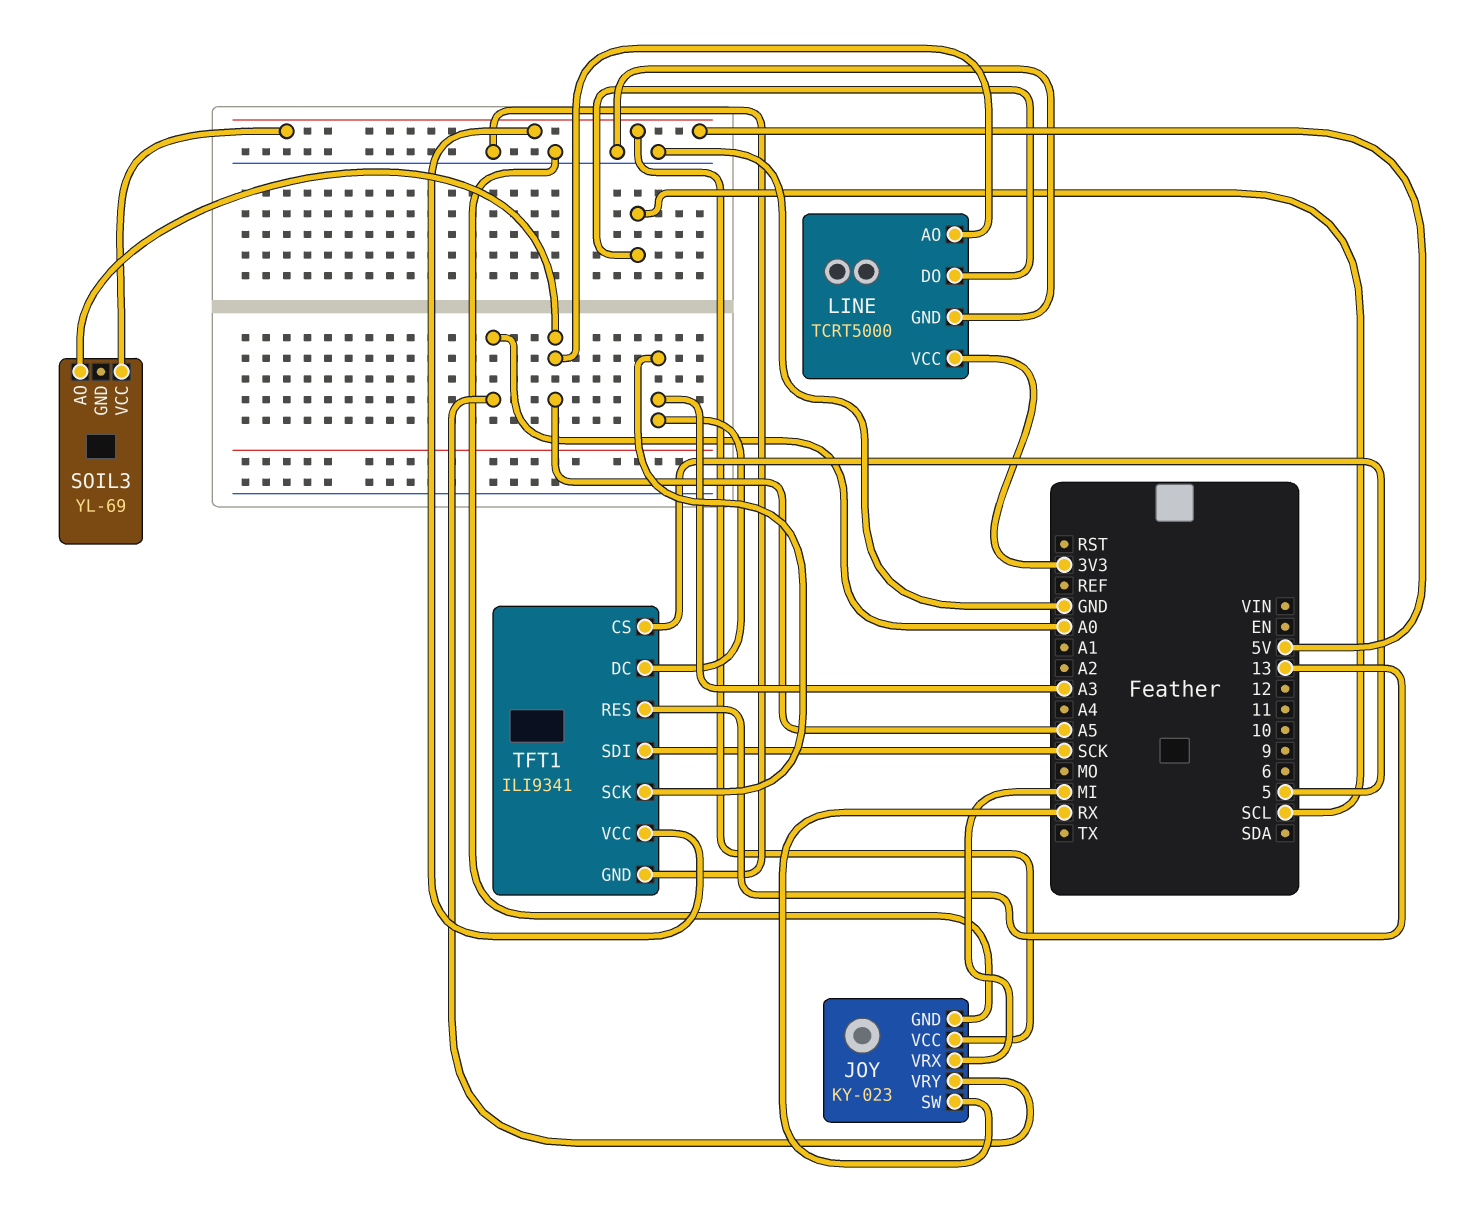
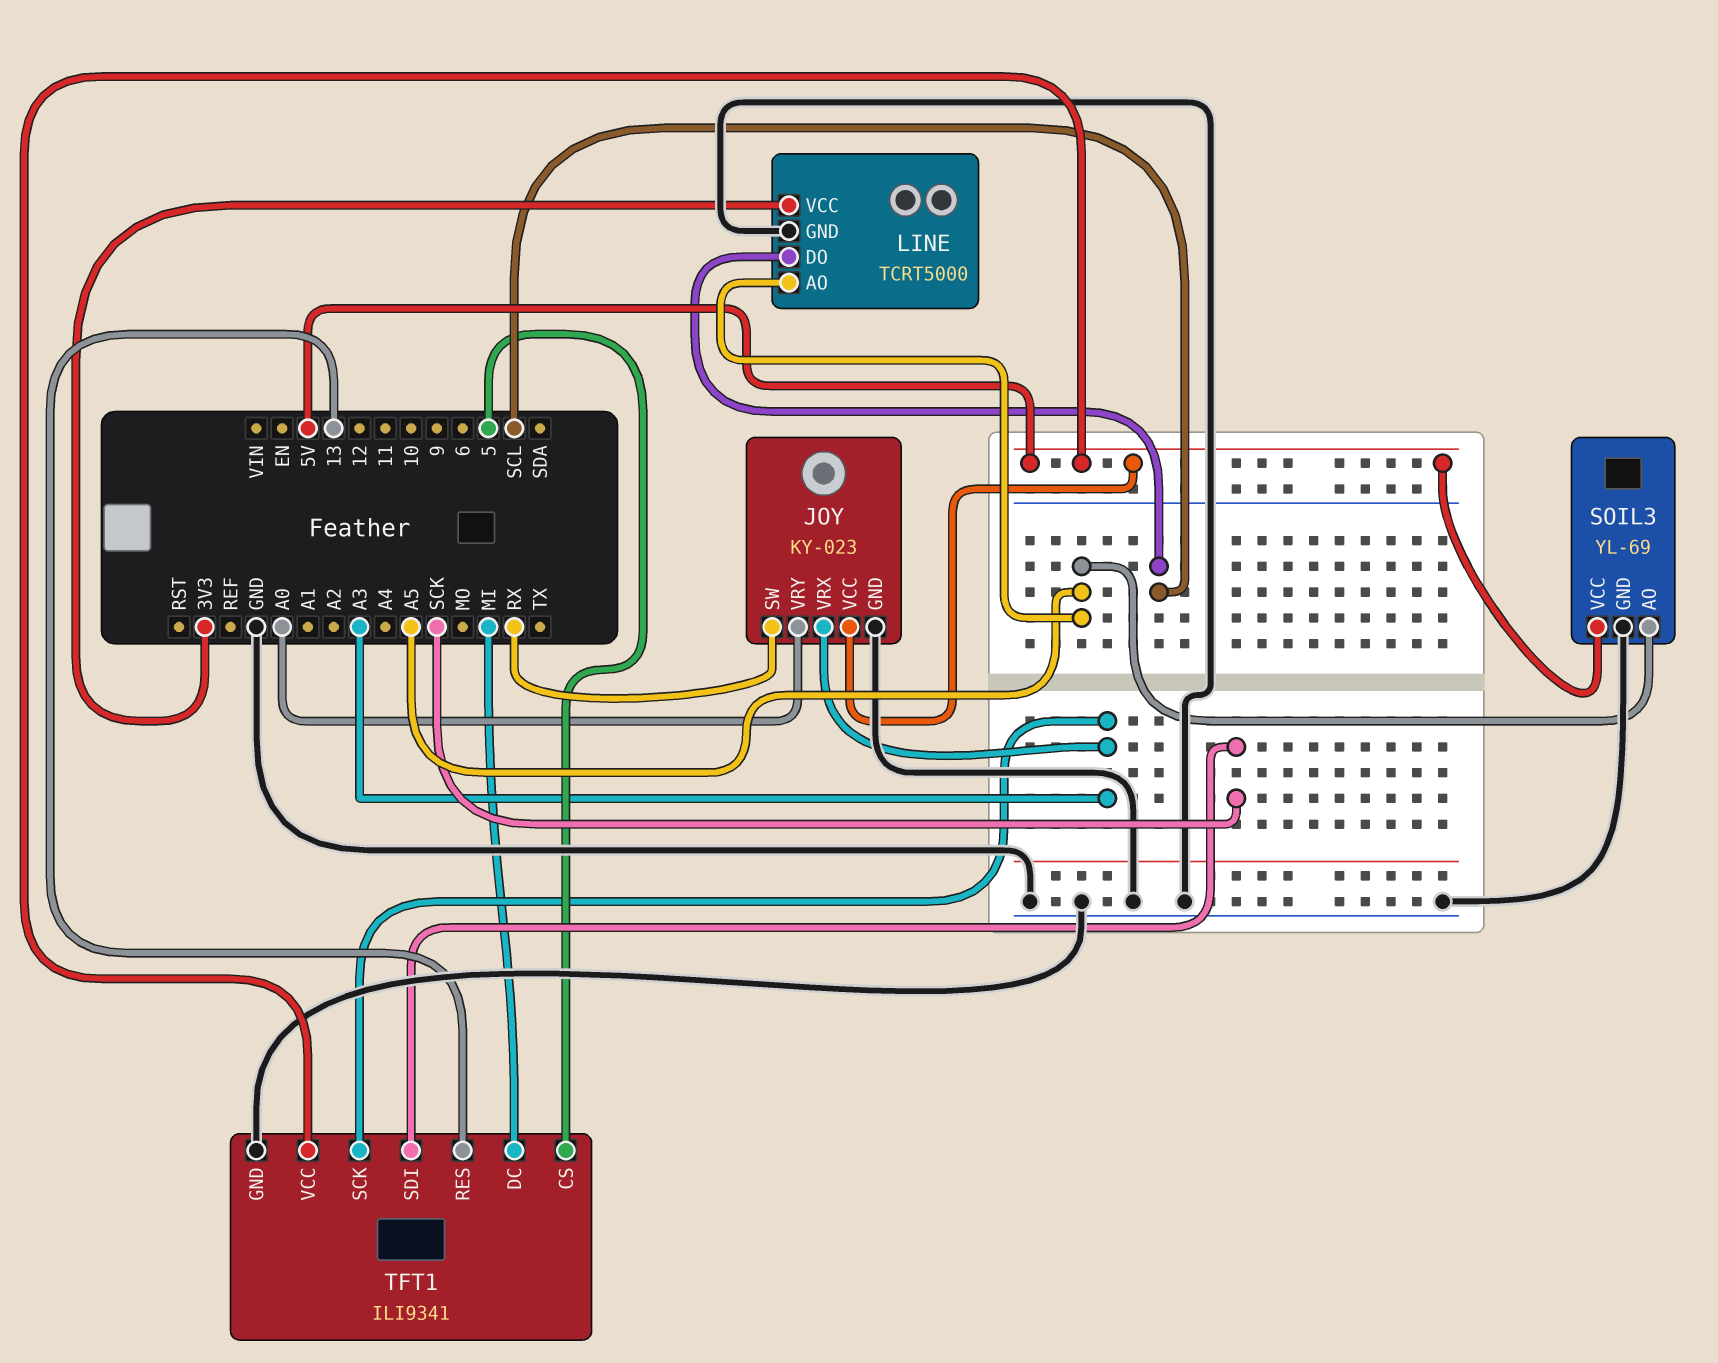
JOY pin VRX: MI -> A3
SOIL3 pin GND: none -> GND
TFT1 pin DC: A3 -> MI

